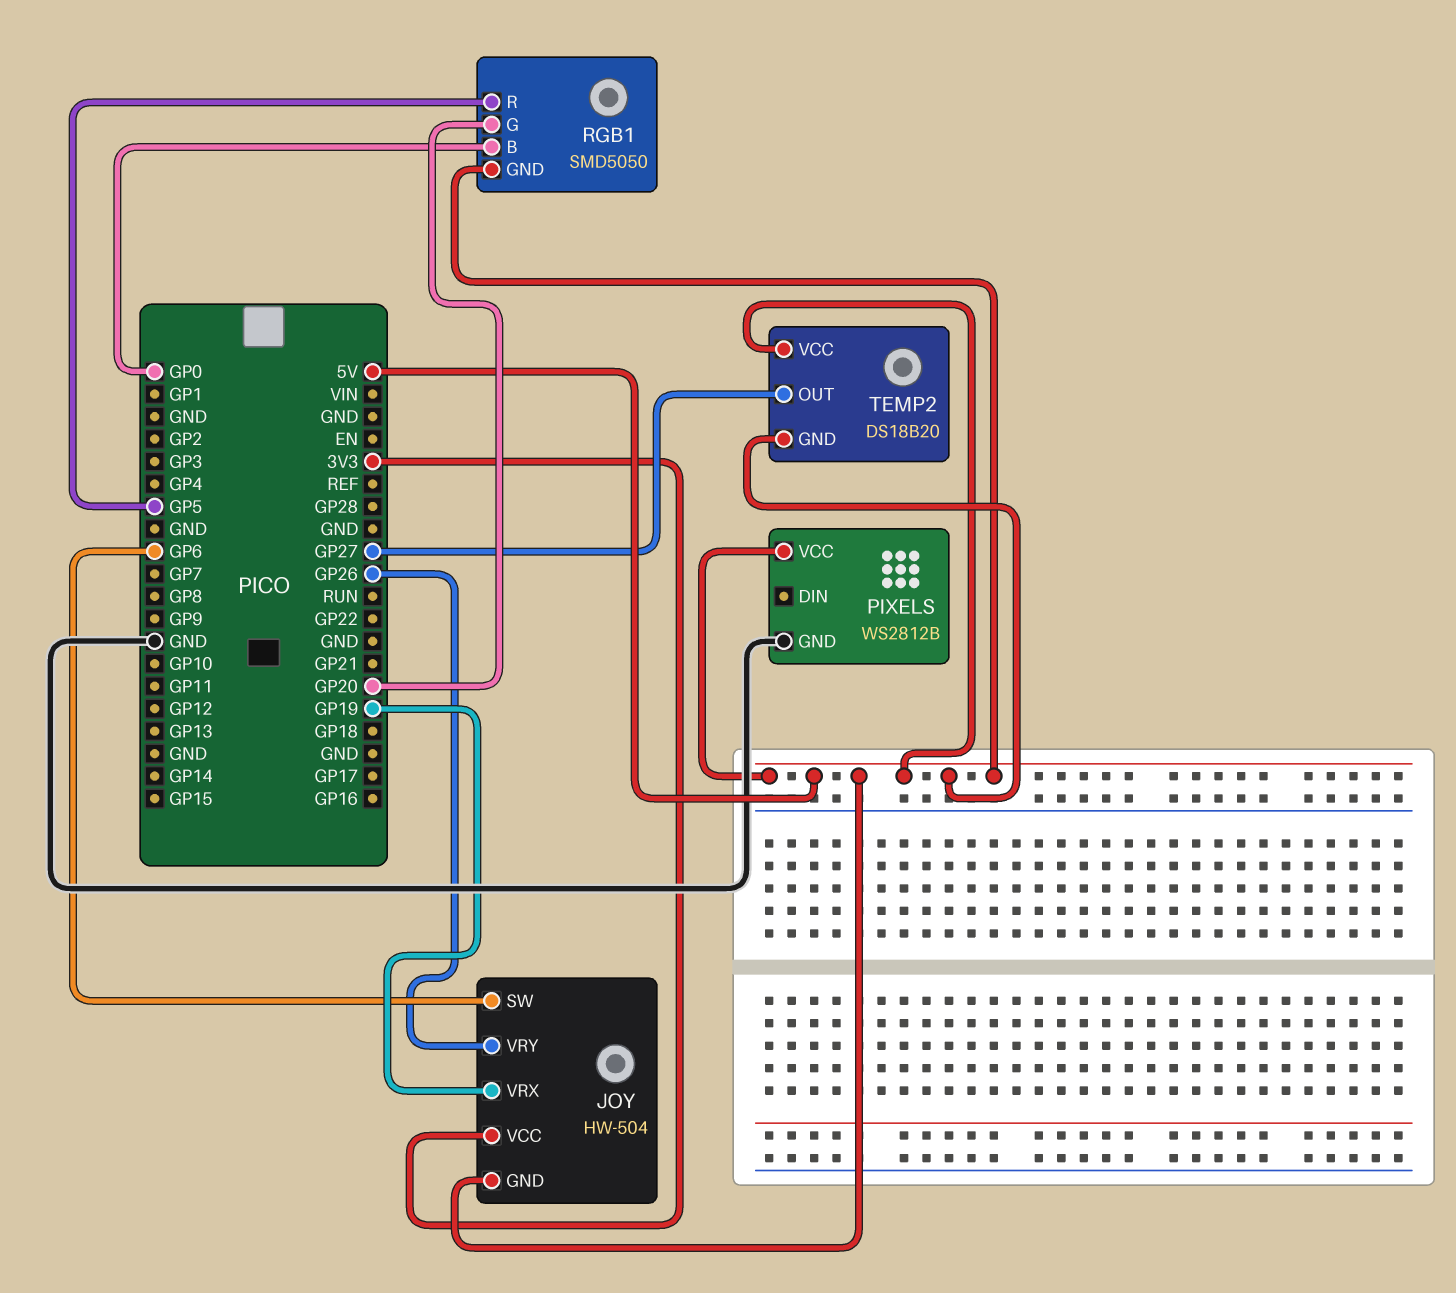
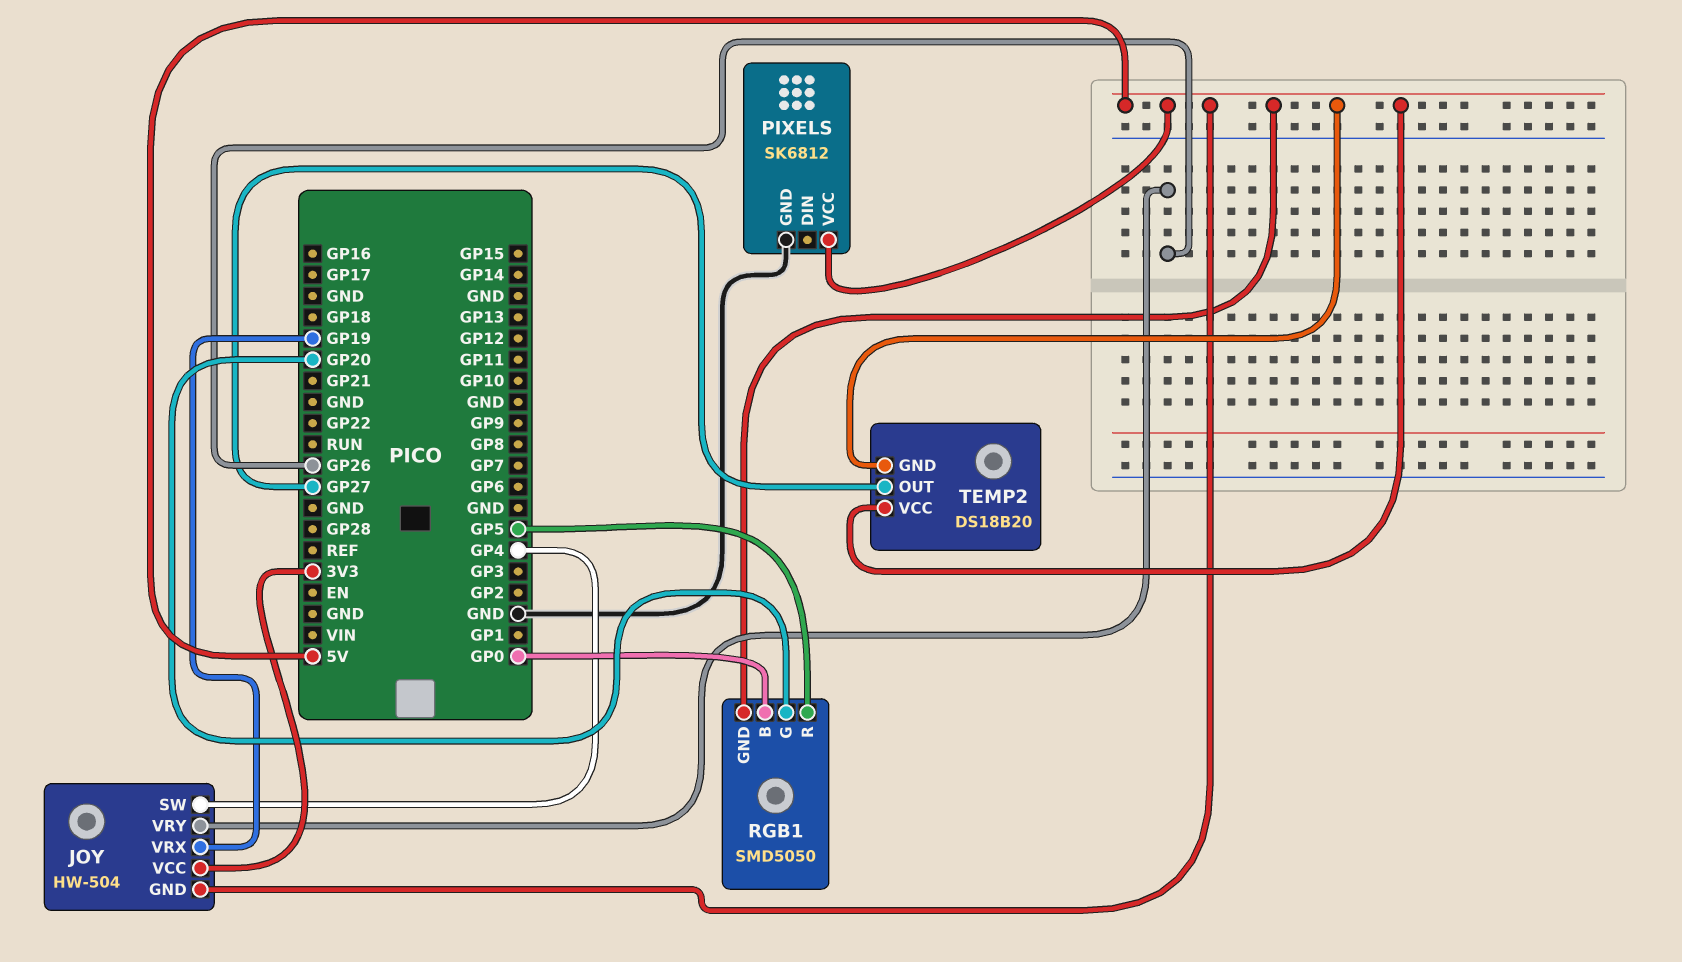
JOY pin SW: GP6 -> GP4
PIXELS: WS2812B -> SK6812

